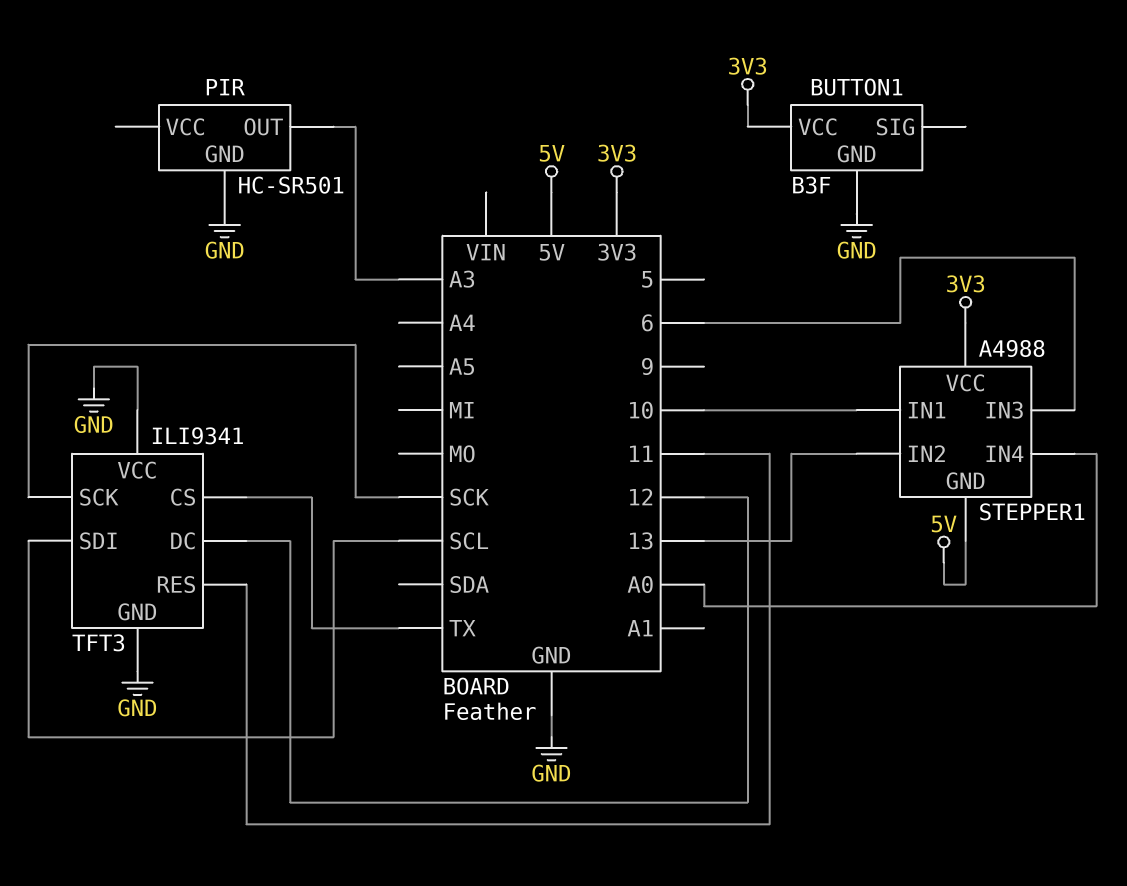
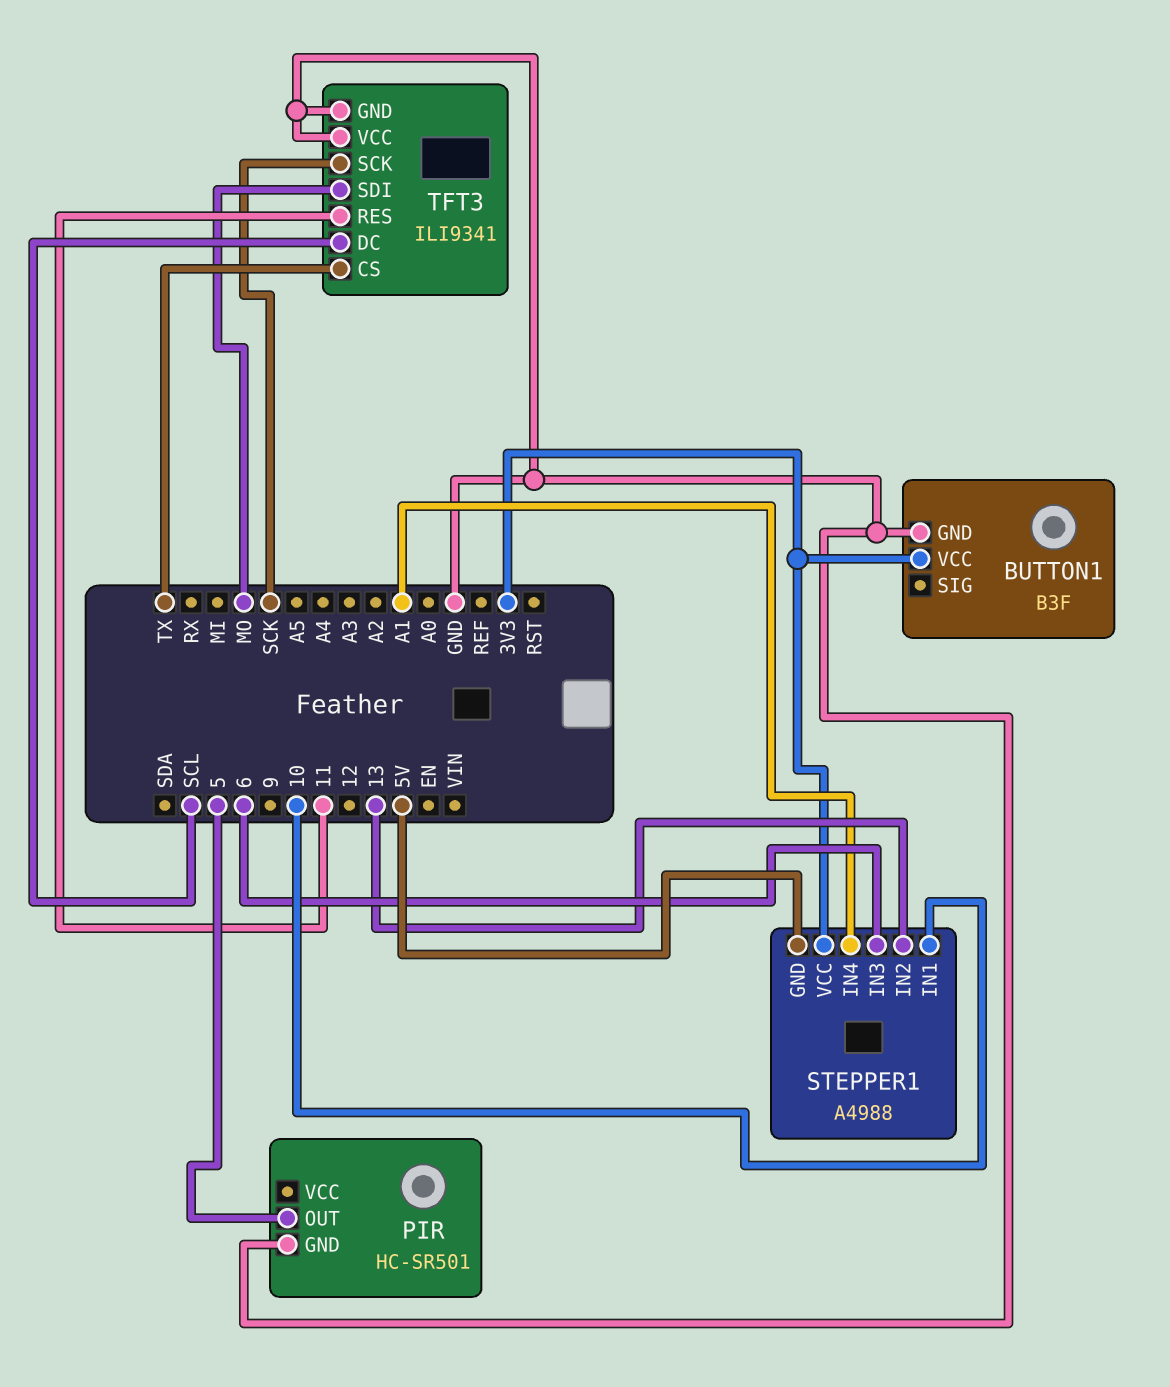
PIR pin OUT: A3 -> 5
STEPPER1 pin IN4: A0 -> A1
TFT3 pin DC: 12 -> SCL
TFT3 pin SDI: SCL -> MO

